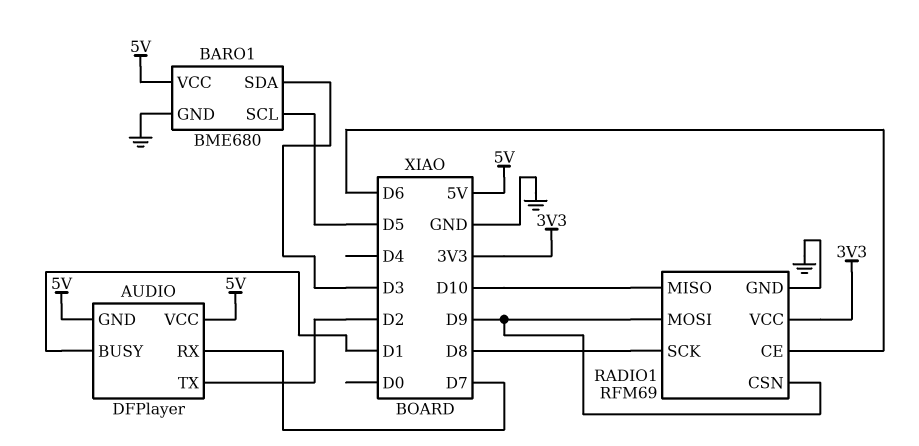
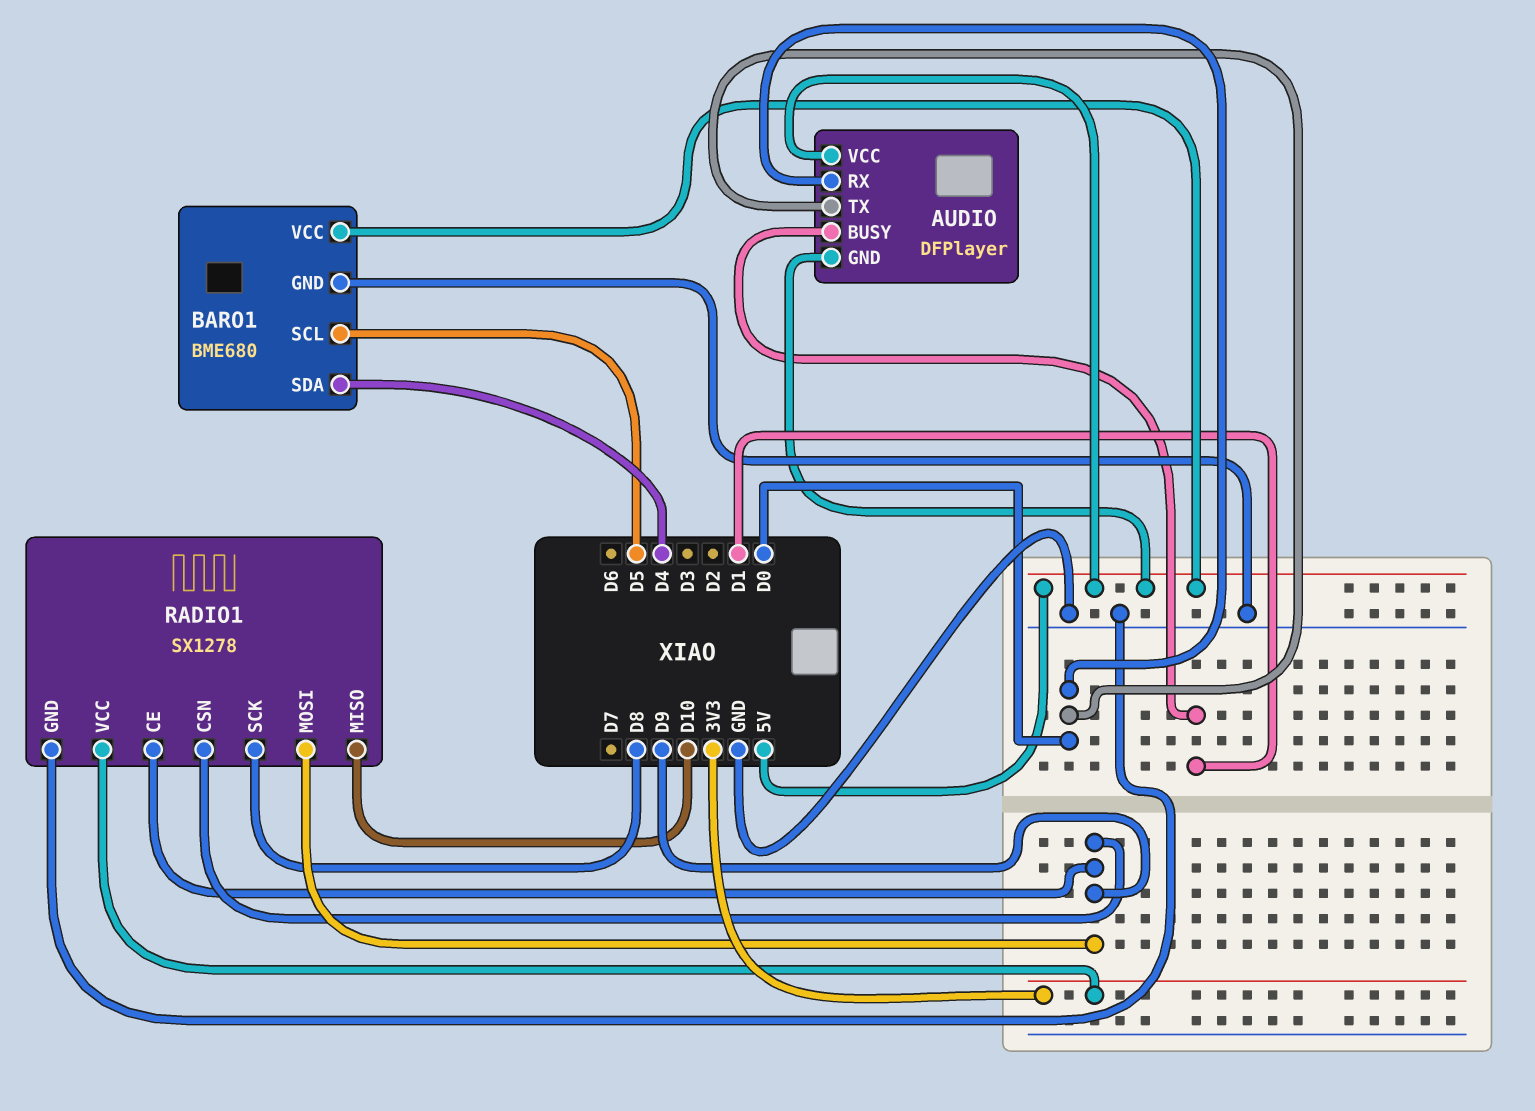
AUDIO pin RX: D7 -> D0
AUDIO pin TX: D2 -> D0
BARO1 pin SDA: D3 -> D4
RADIO1: RFM69 -> SX1278
RADIO1 pin CE: D6 -> D9

